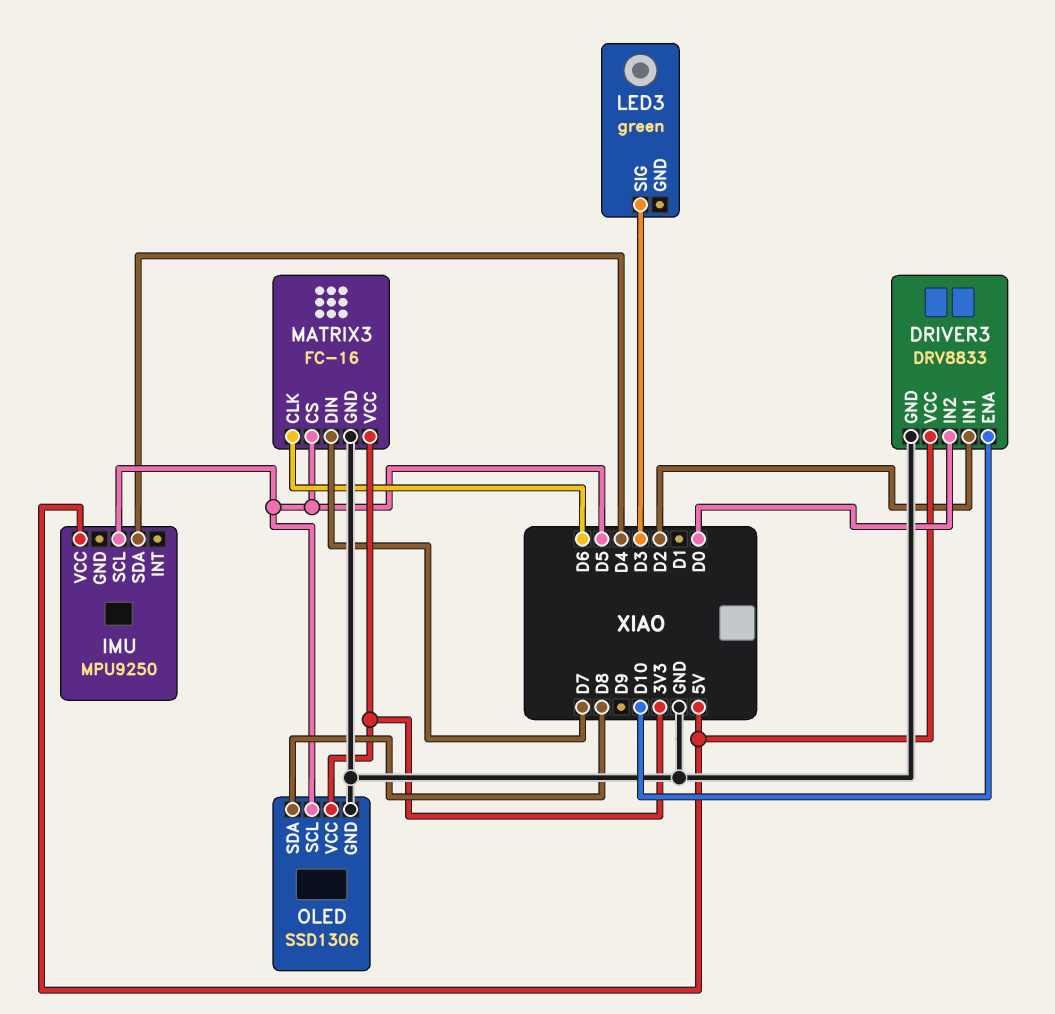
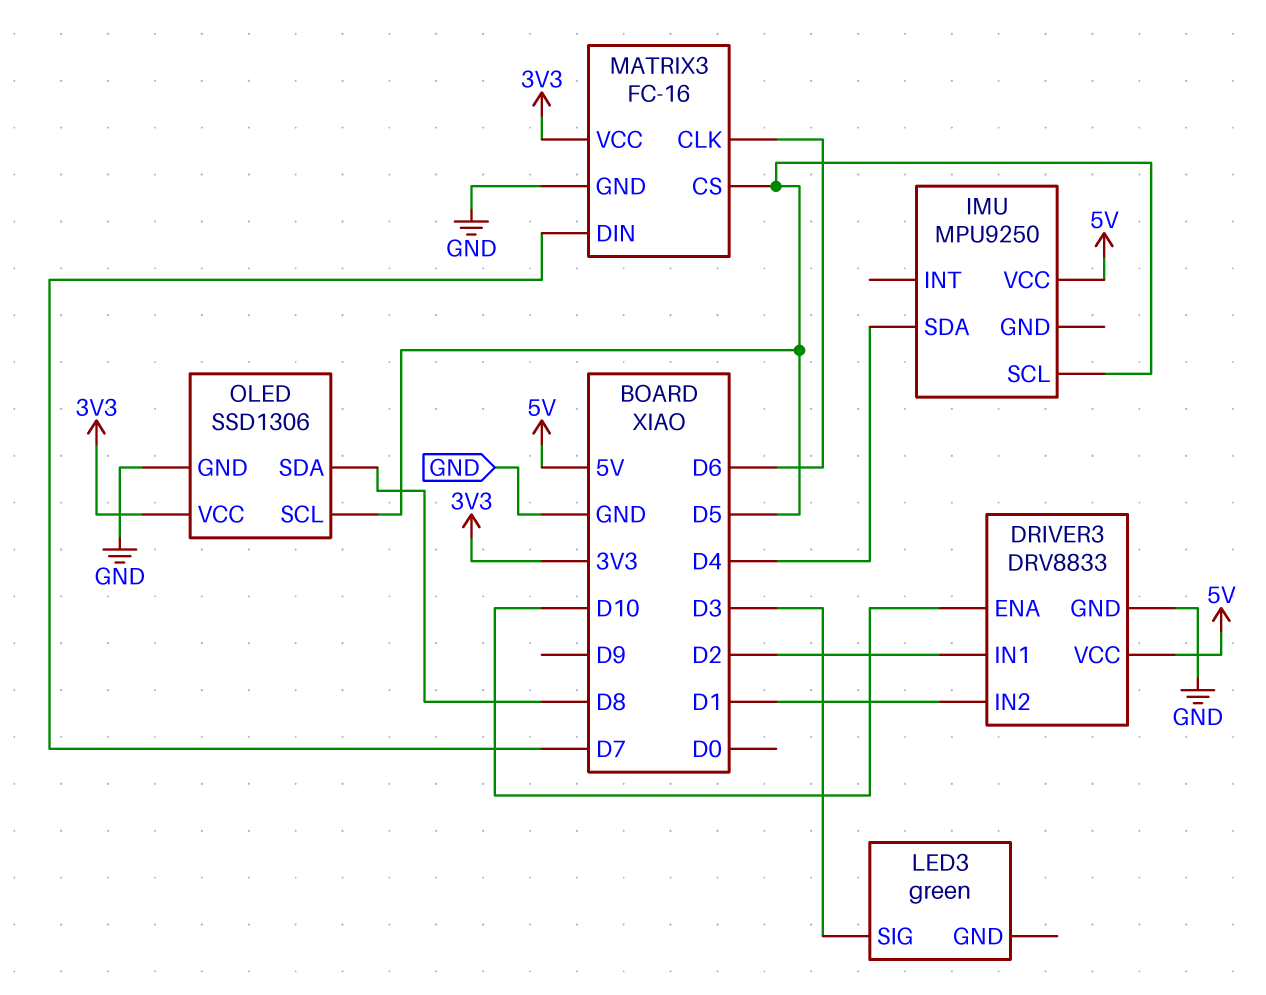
DRIVER3 pin IN2: D0 -> D1

